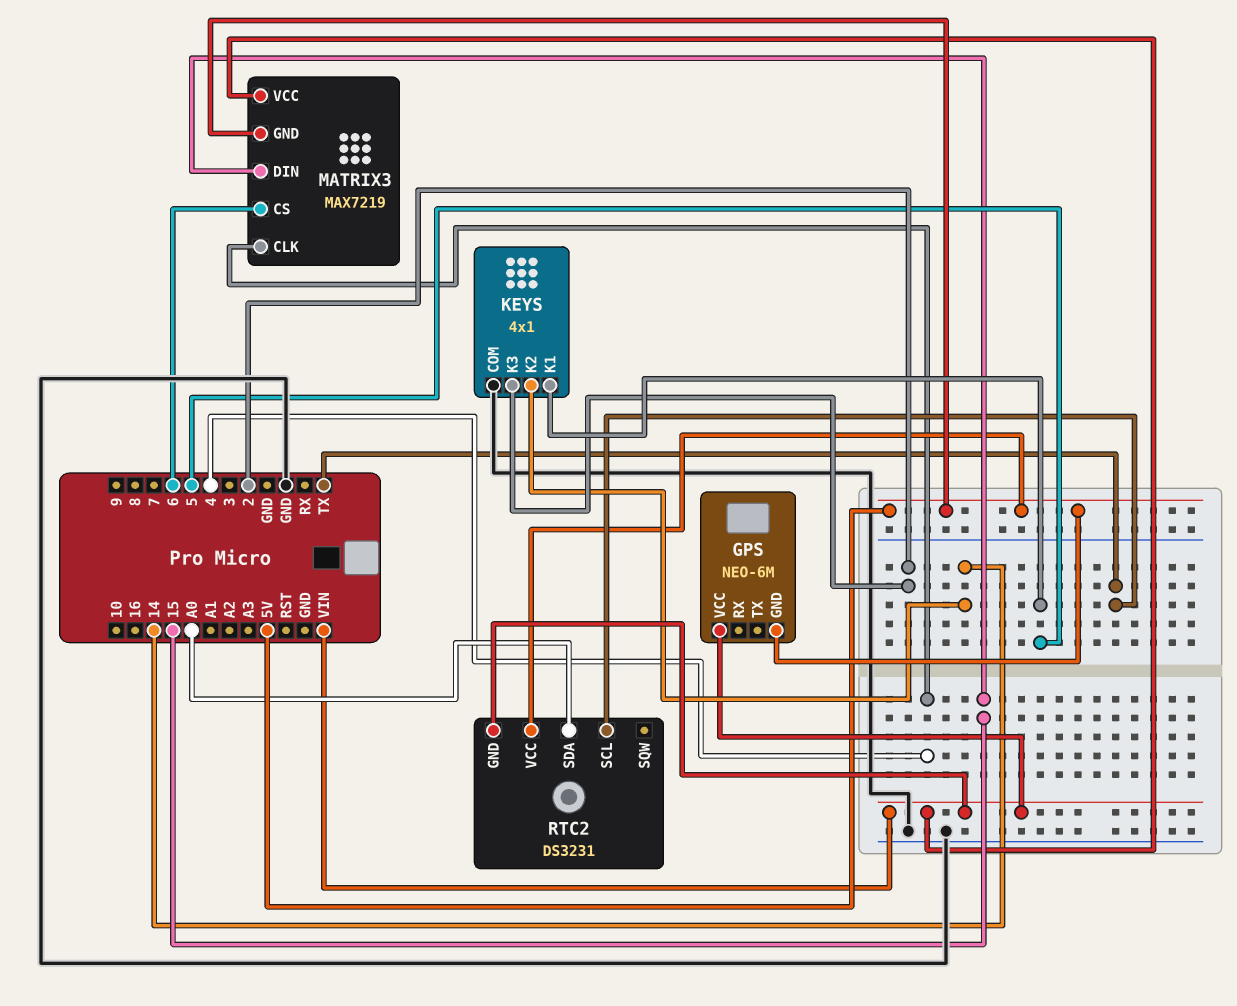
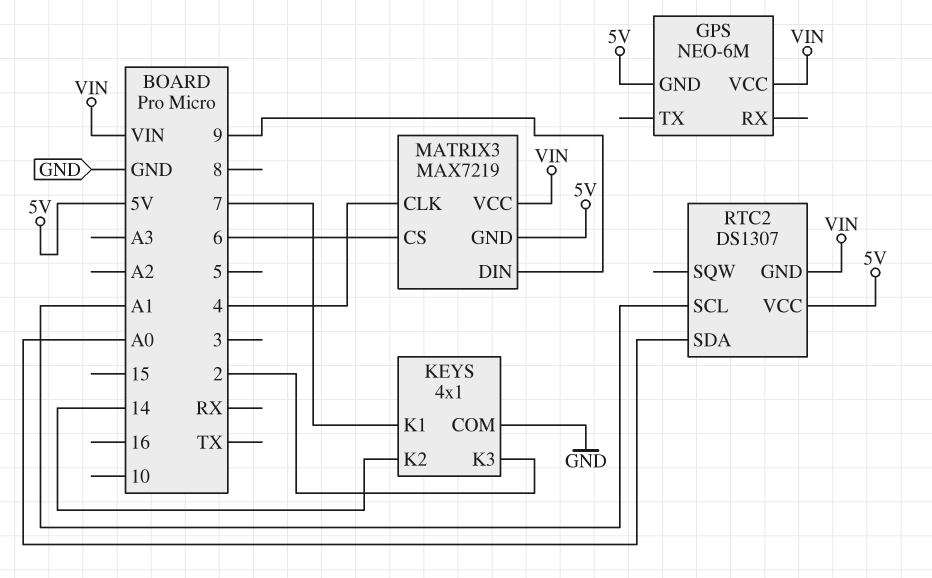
KEYS pin K1: 5 -> 7
MATRIX3 pin DIN: 15 -> 9
RTC2: DS3231 -> DS1307
RTC2 pin SCL: TX -> A1

